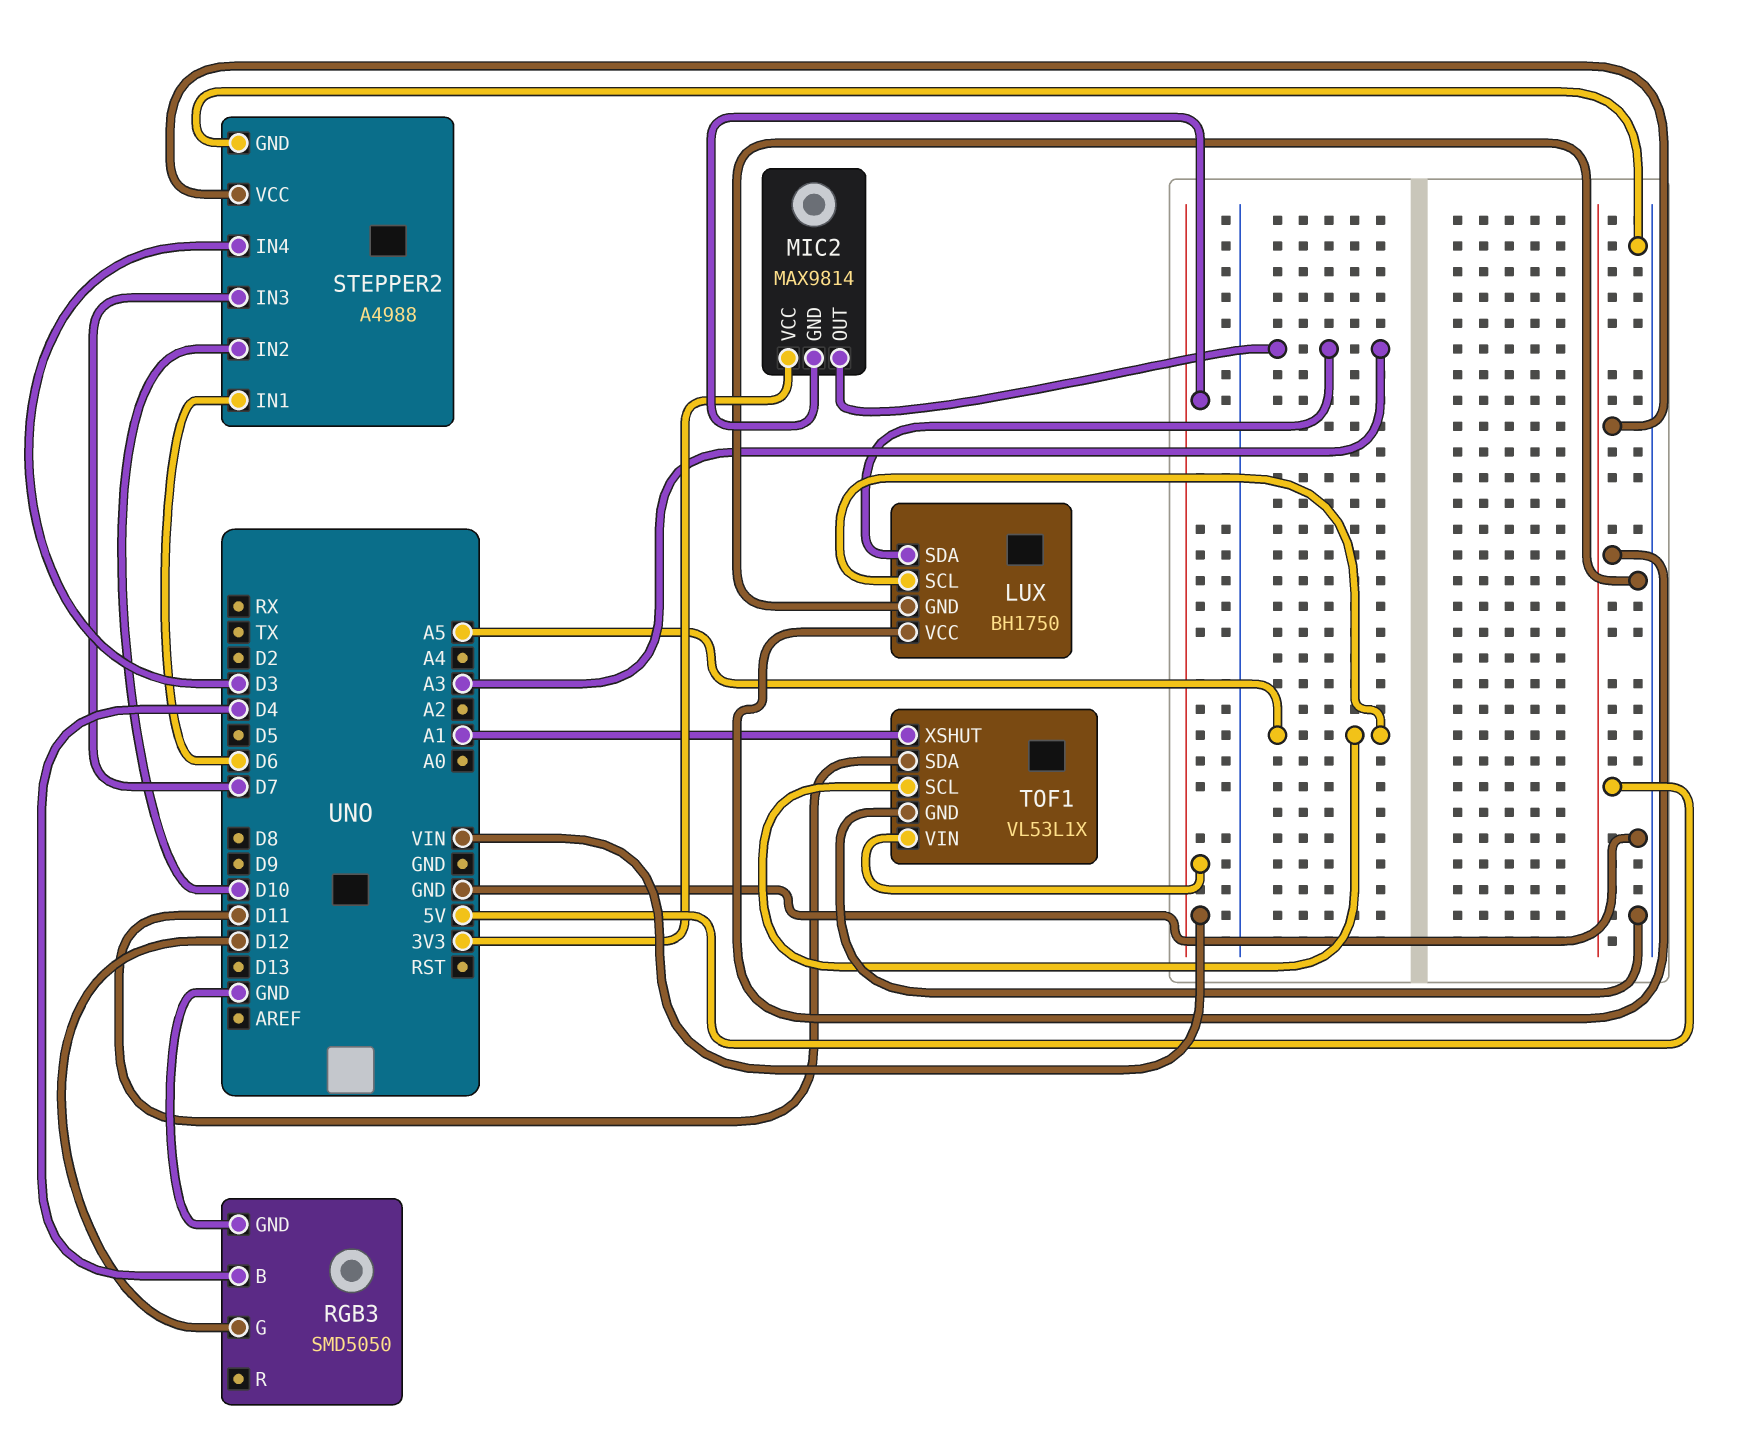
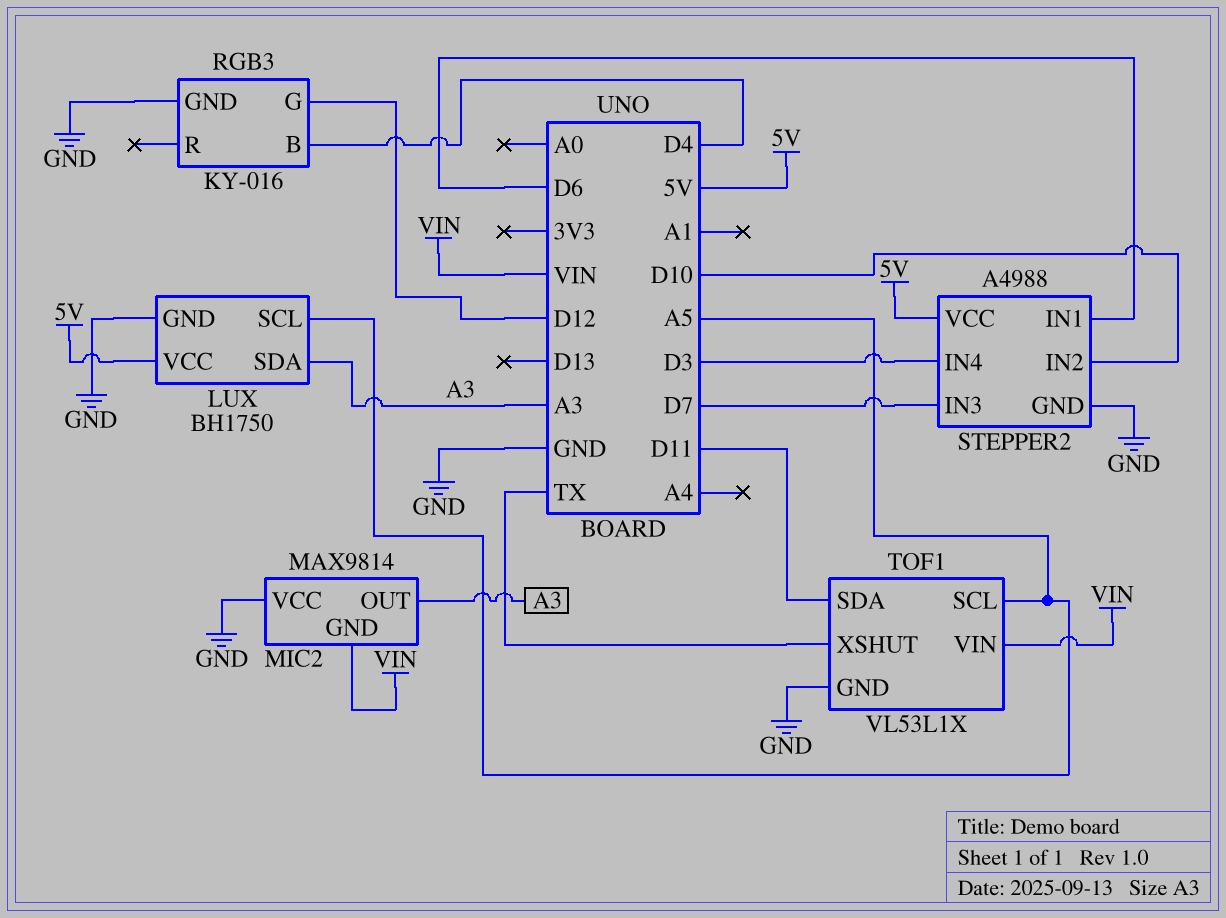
MIC2 pin VCC: 3V3 -> GND
RGB3: SMD5050 -> KY-016
TOF1 pin XSHUT: A1 -> TX

